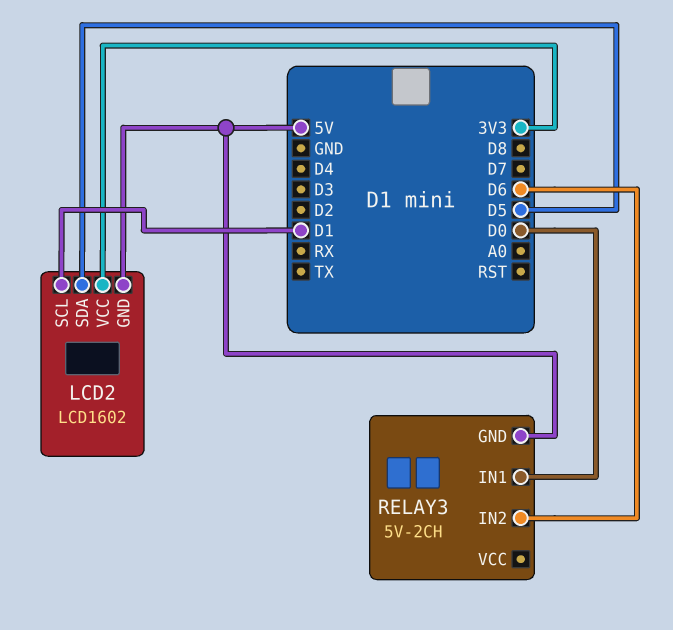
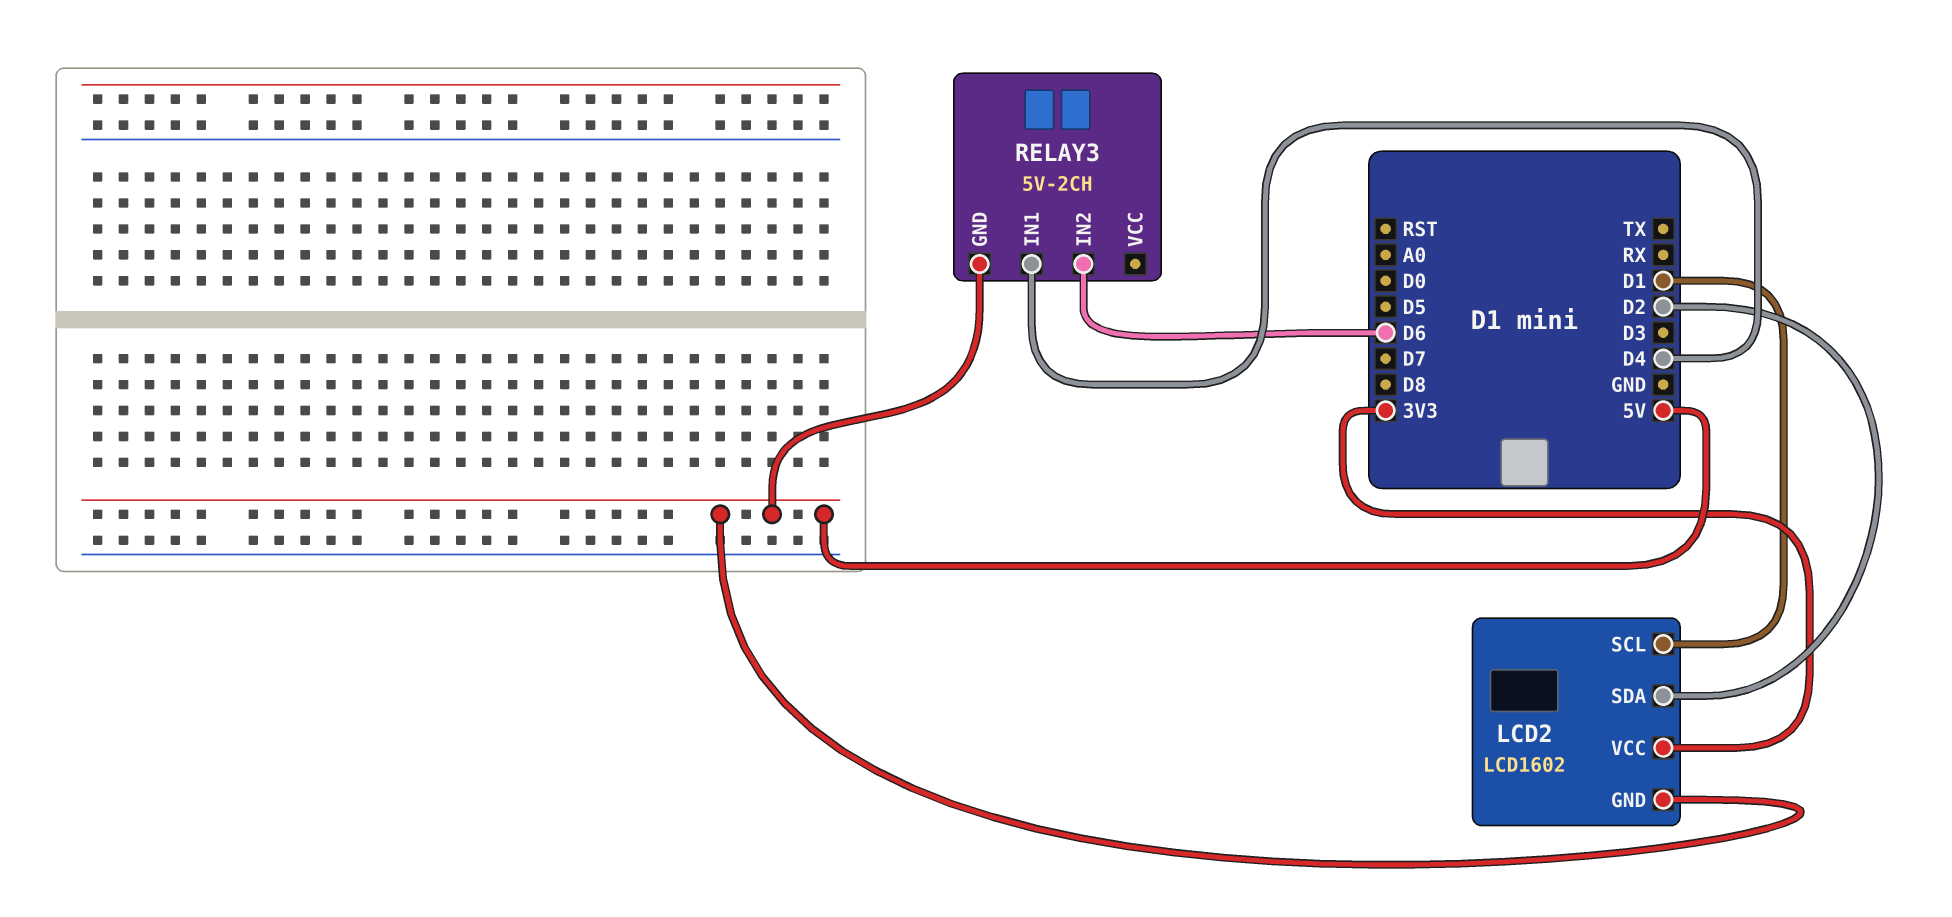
LCD2 pin SDA: D5 -> D2
RELAY3 pin IN1: D0 -> D4

